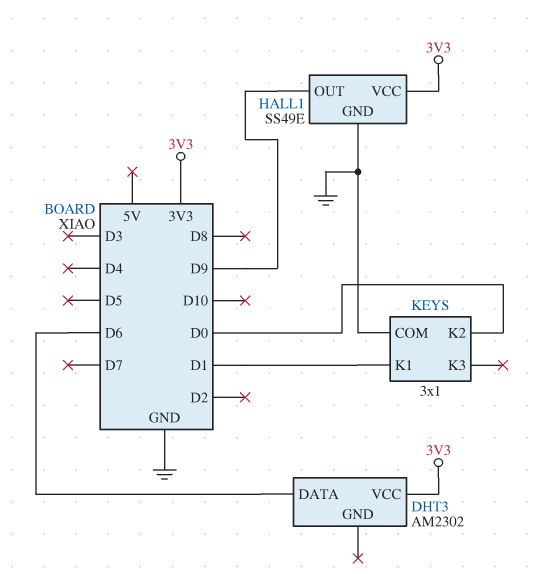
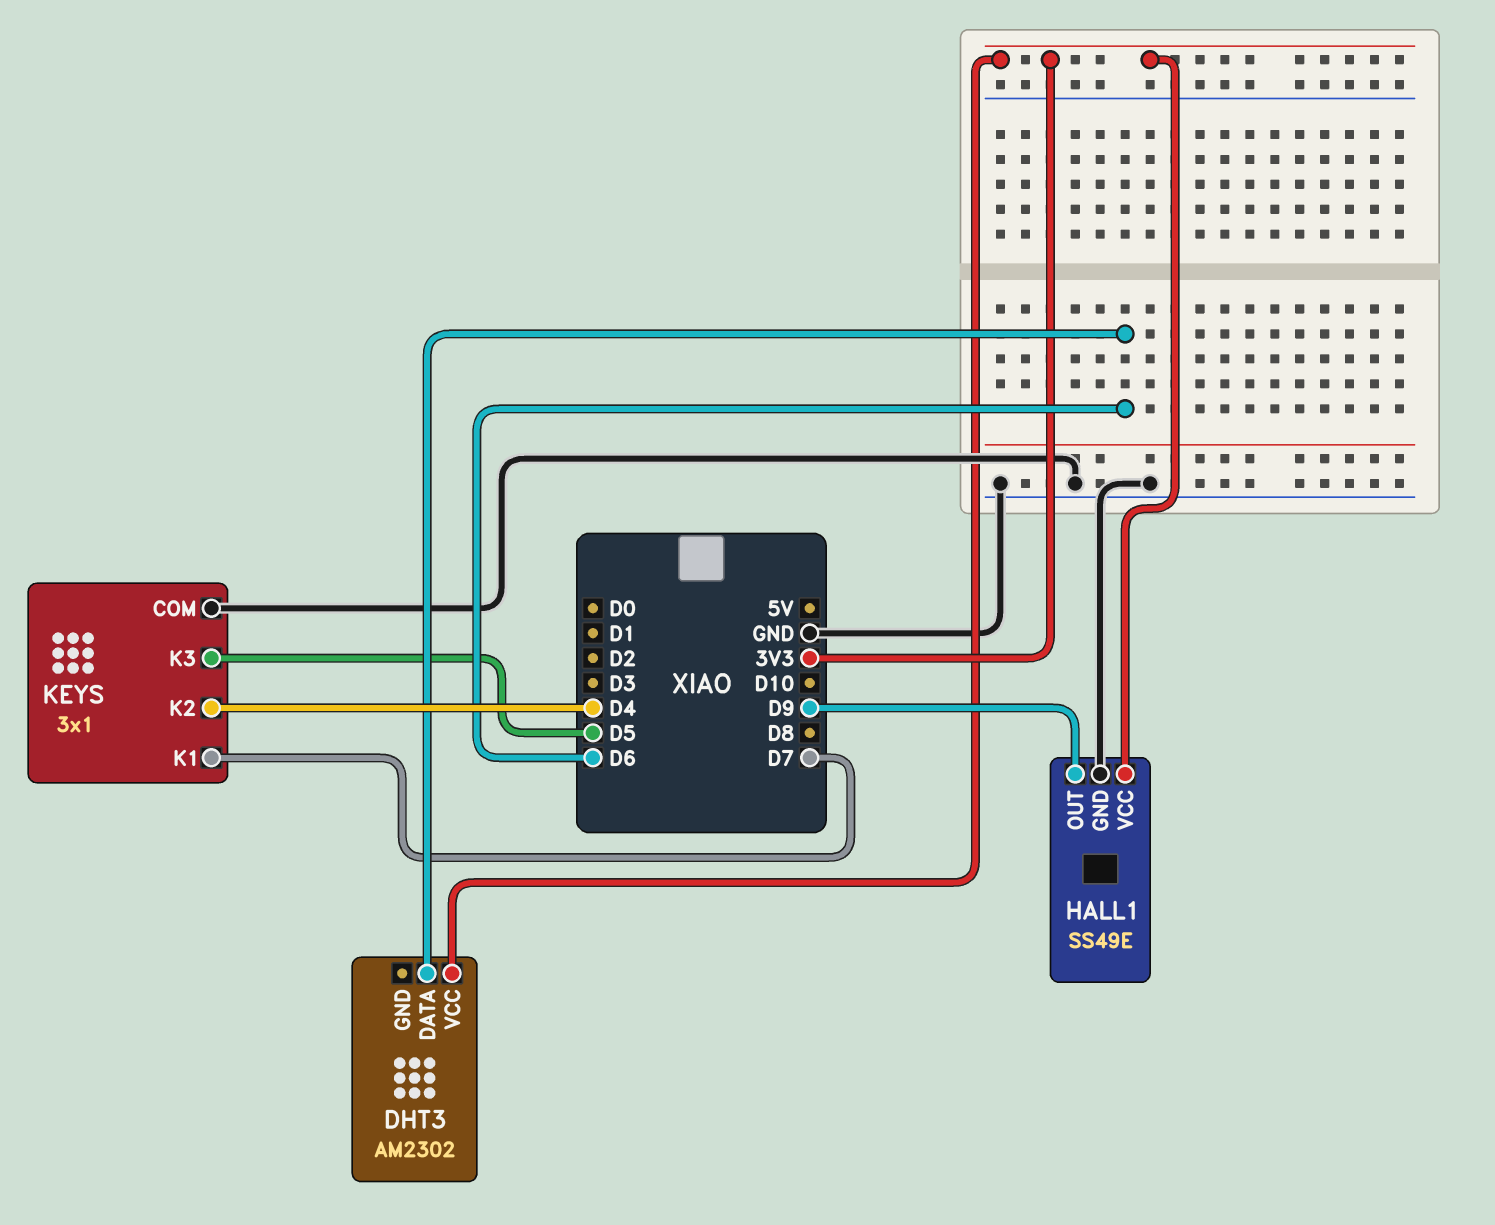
KEYS pin K1: D1 -> D7
KEYS pin K2: D0 -> D4
KEYS pin K3: none -> D5

